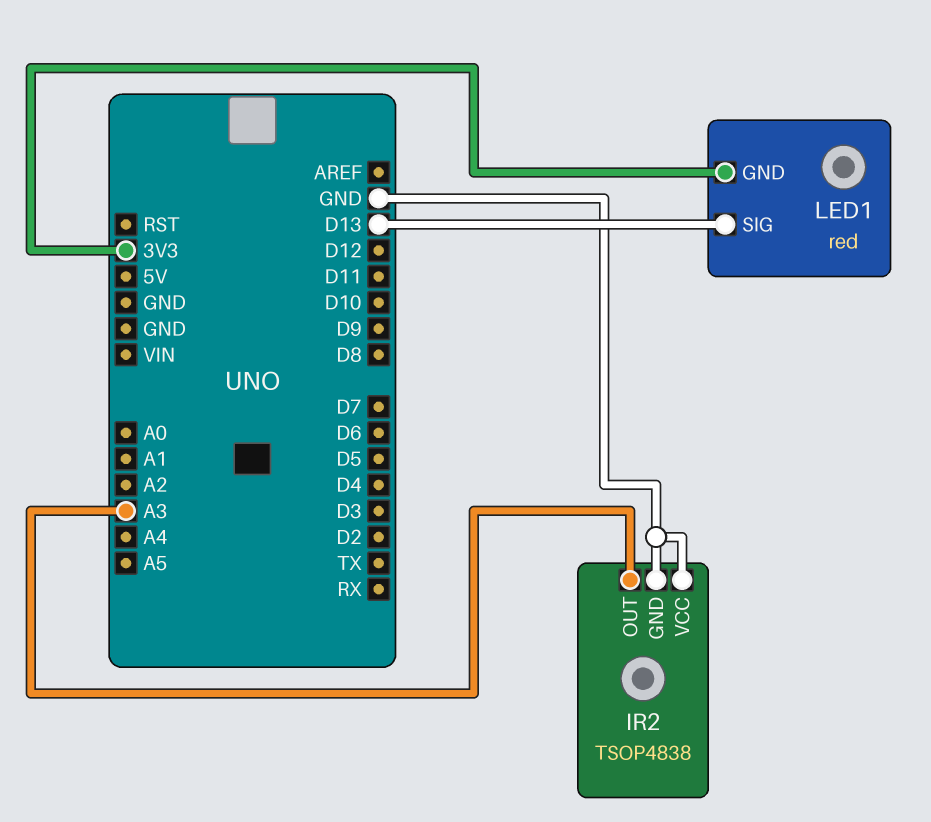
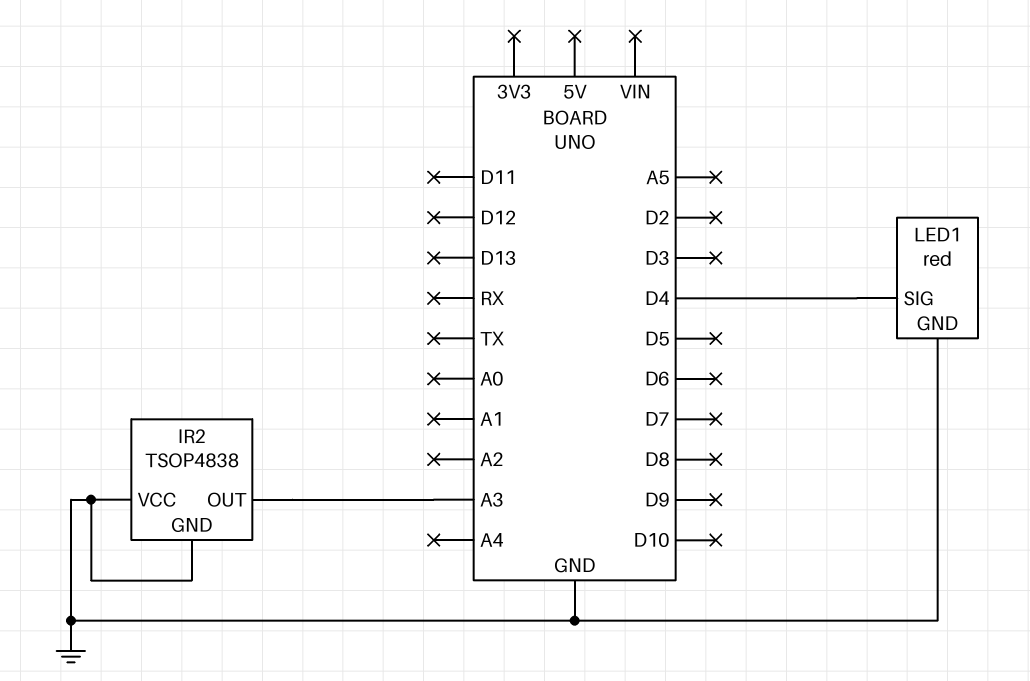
LED1 pin GND: 3V3 -> GND
LED1 pin SIG: D13 -> D4

